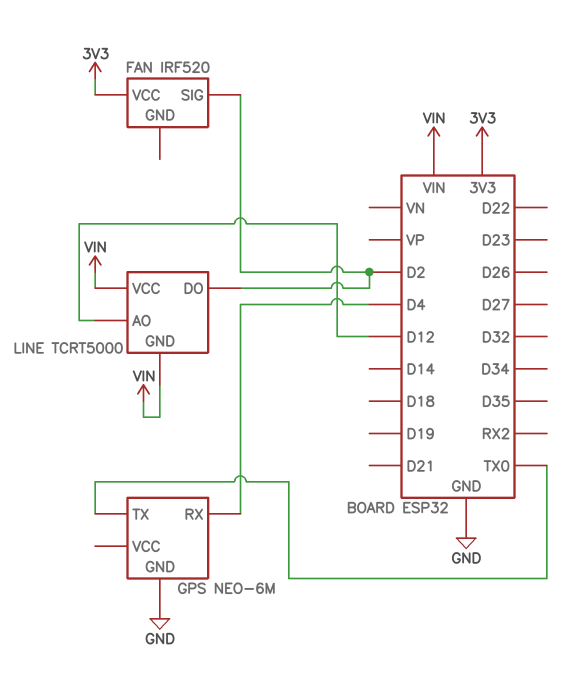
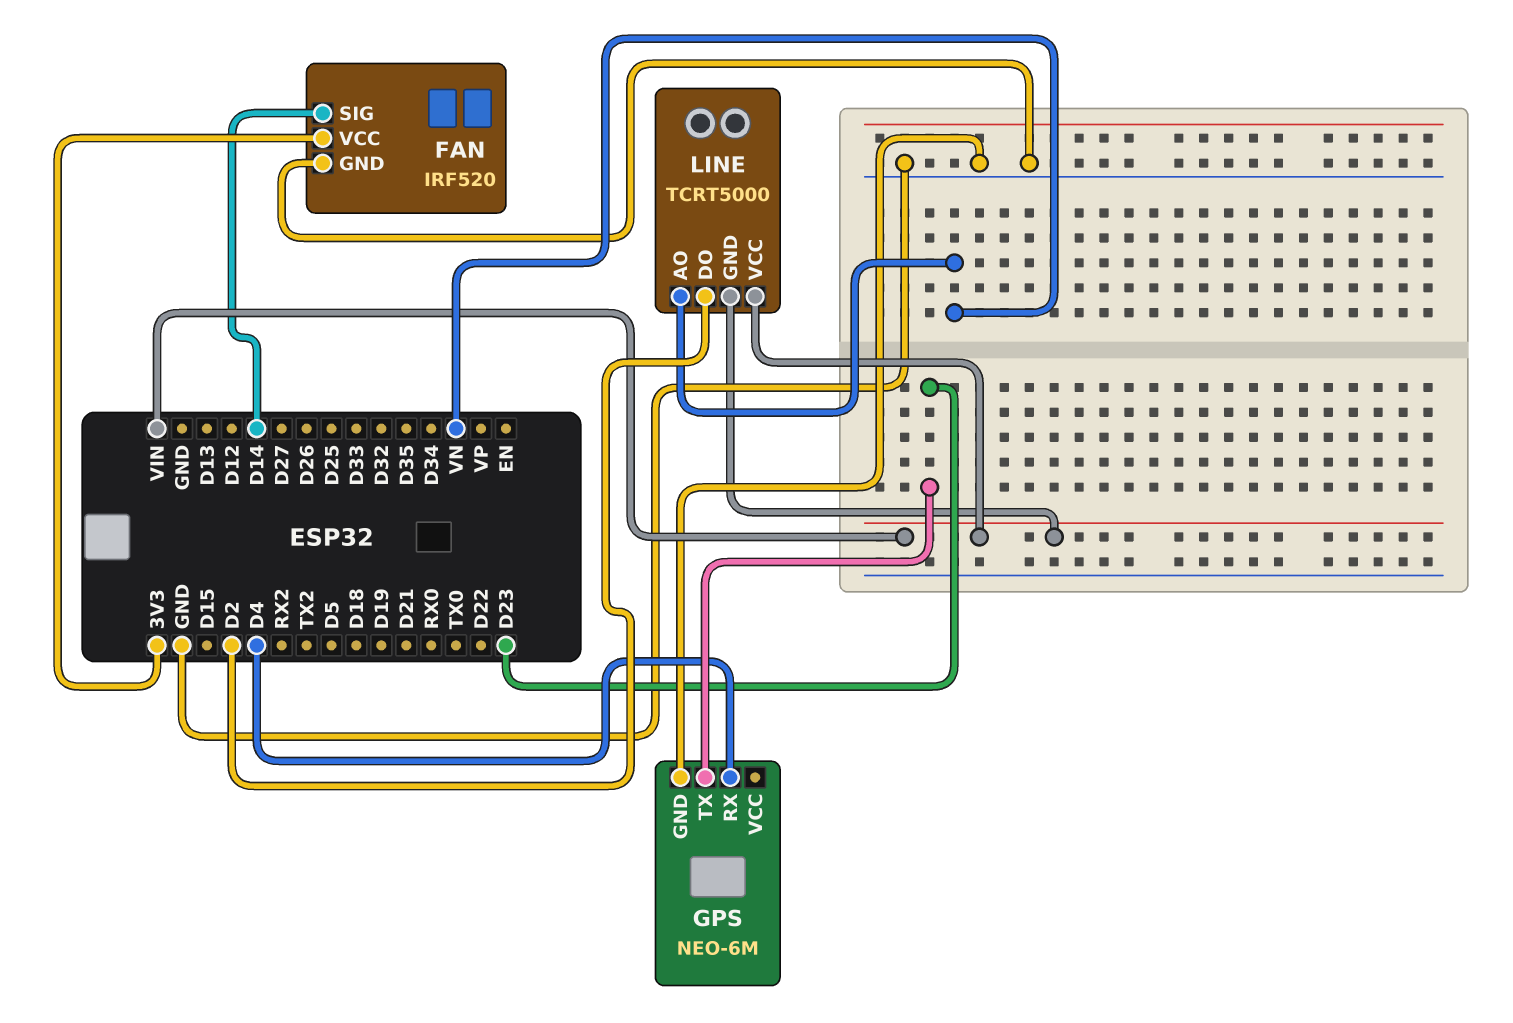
FAN pin GND: none -> GND
FAN pin SIG: D2 -> D14
GPS pin TX: TX0 -> D23
LINE pin AO: D12 -> VN

